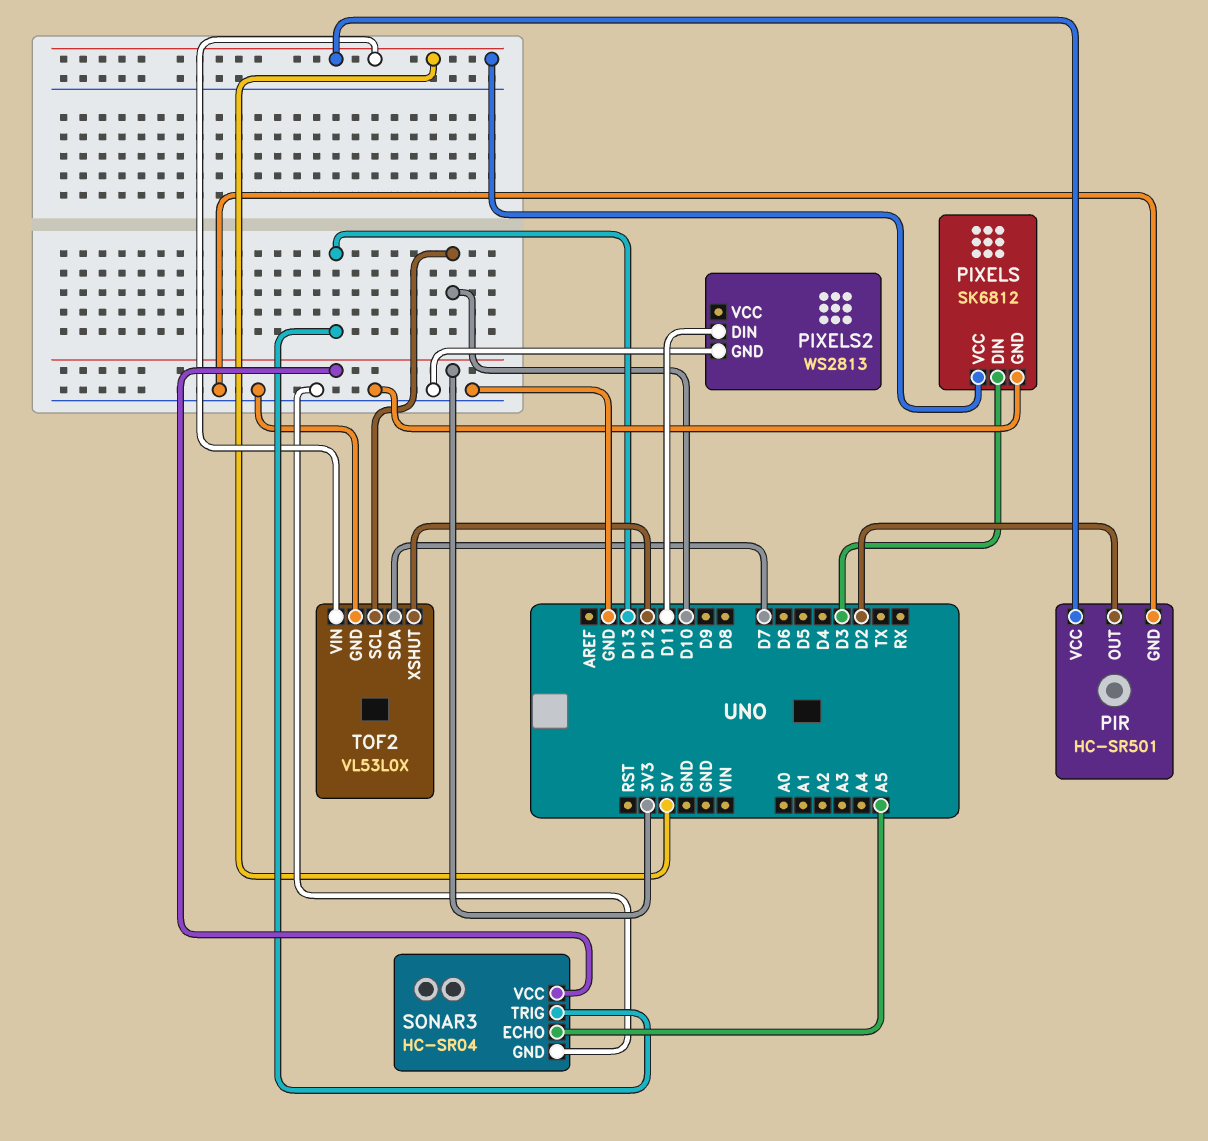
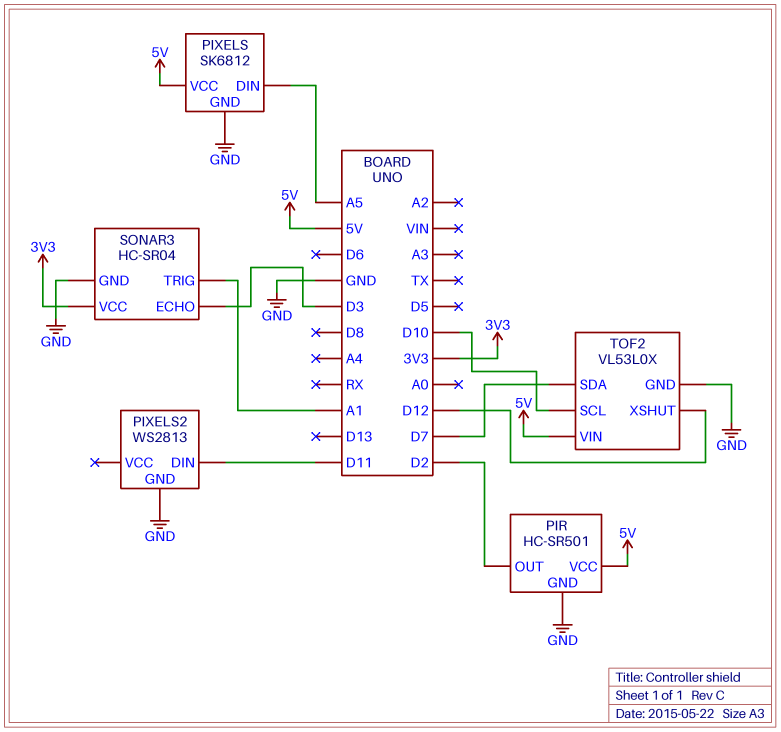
PIXELS pin DIN: D3 -> A5
SONAR3 pin ECHO: A5 -> D3
SONAR3 pin TRIG: D13 -> A1

